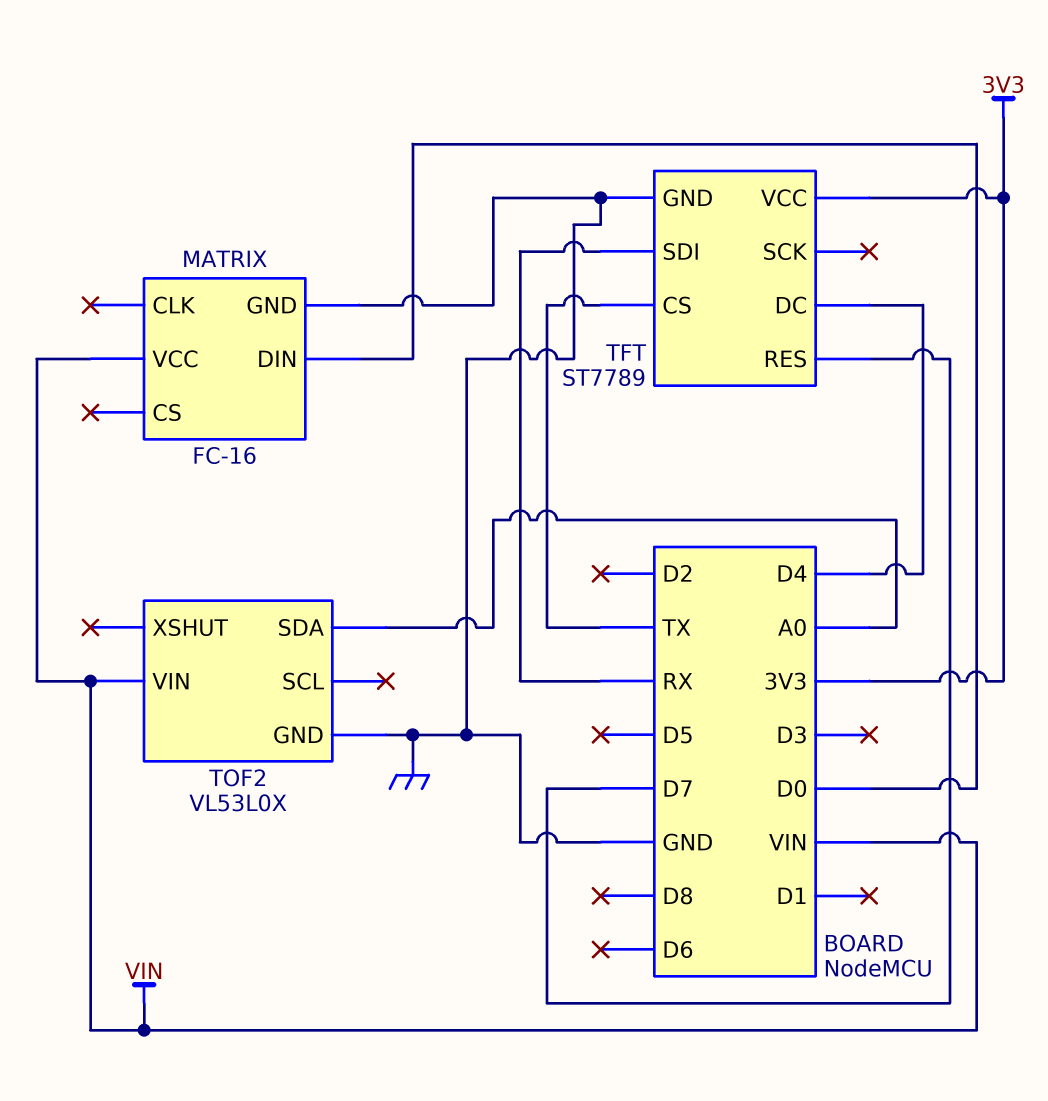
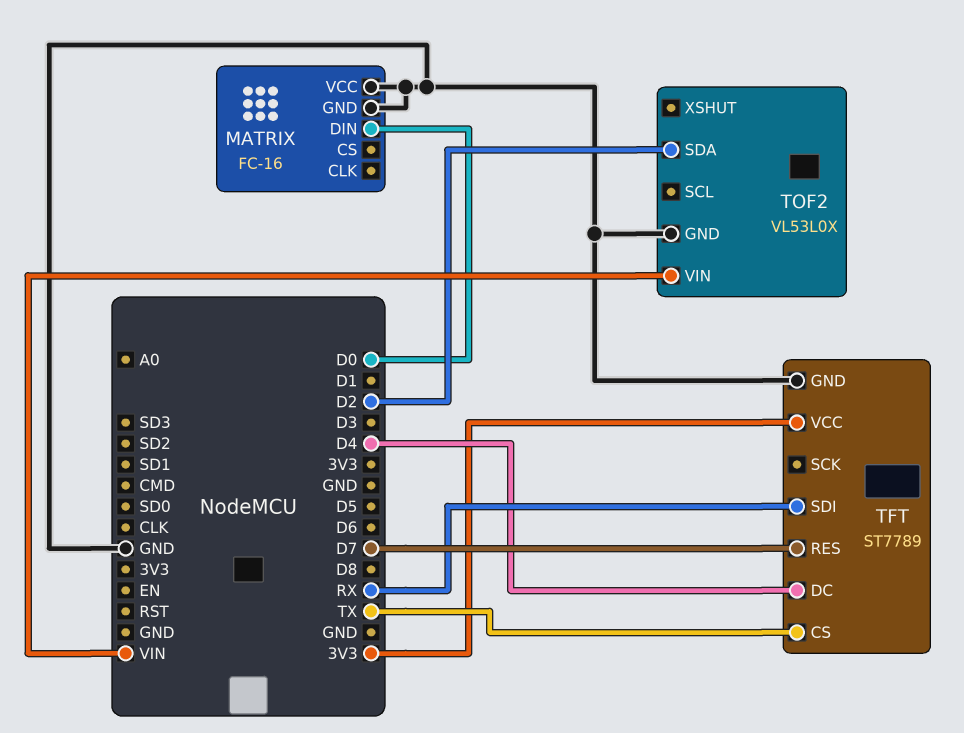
MATRIX pin VCC: VIN -> GND
TOF2 pin SDA: A0 -> D2

